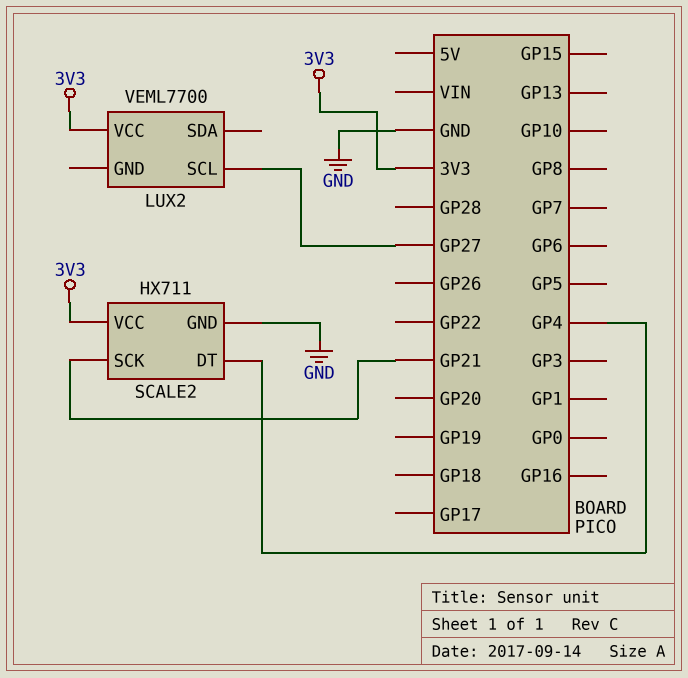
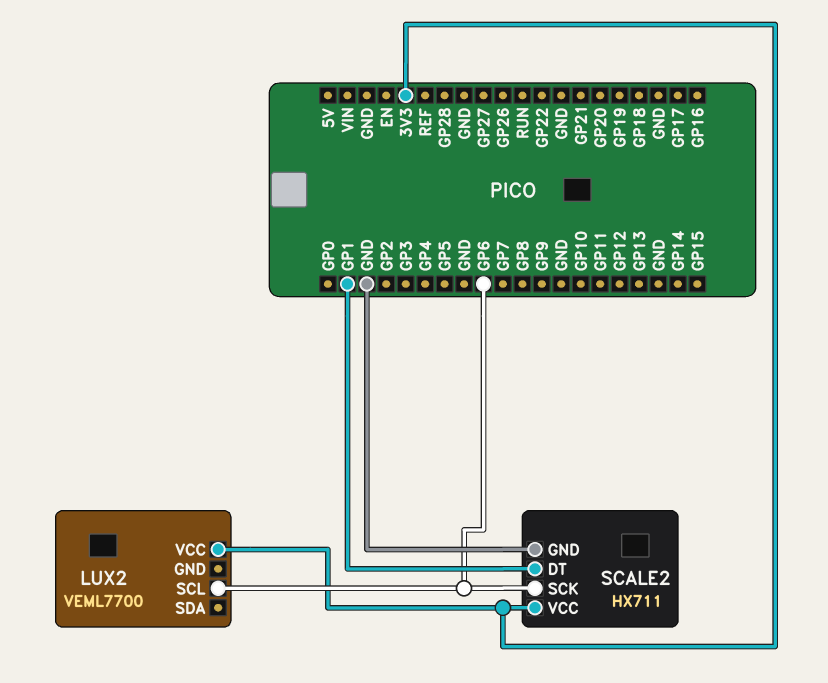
LUX2 pin SCL: GP27 -> GP6
SCALE2 pin DT: GP4 -> GP1
SCALE2 pin SCK: GP21 -> GP6

